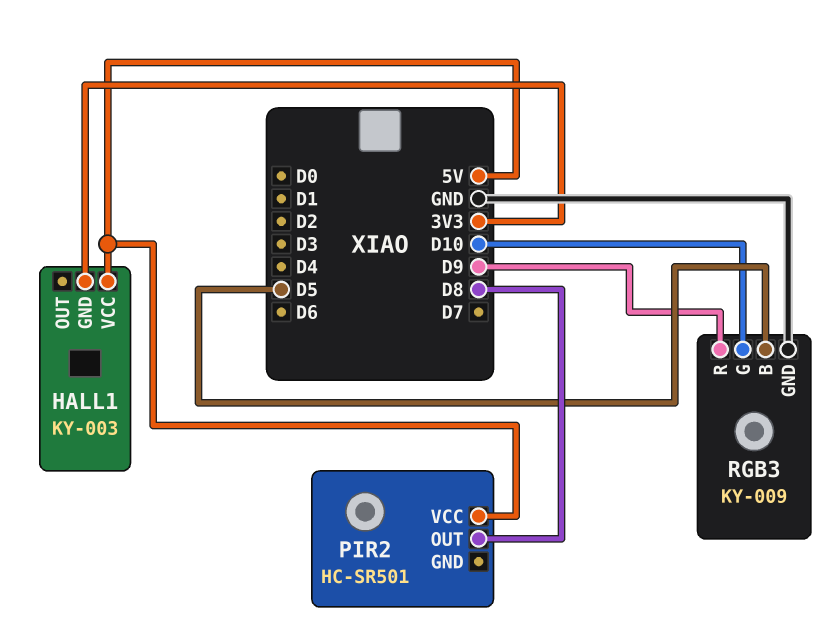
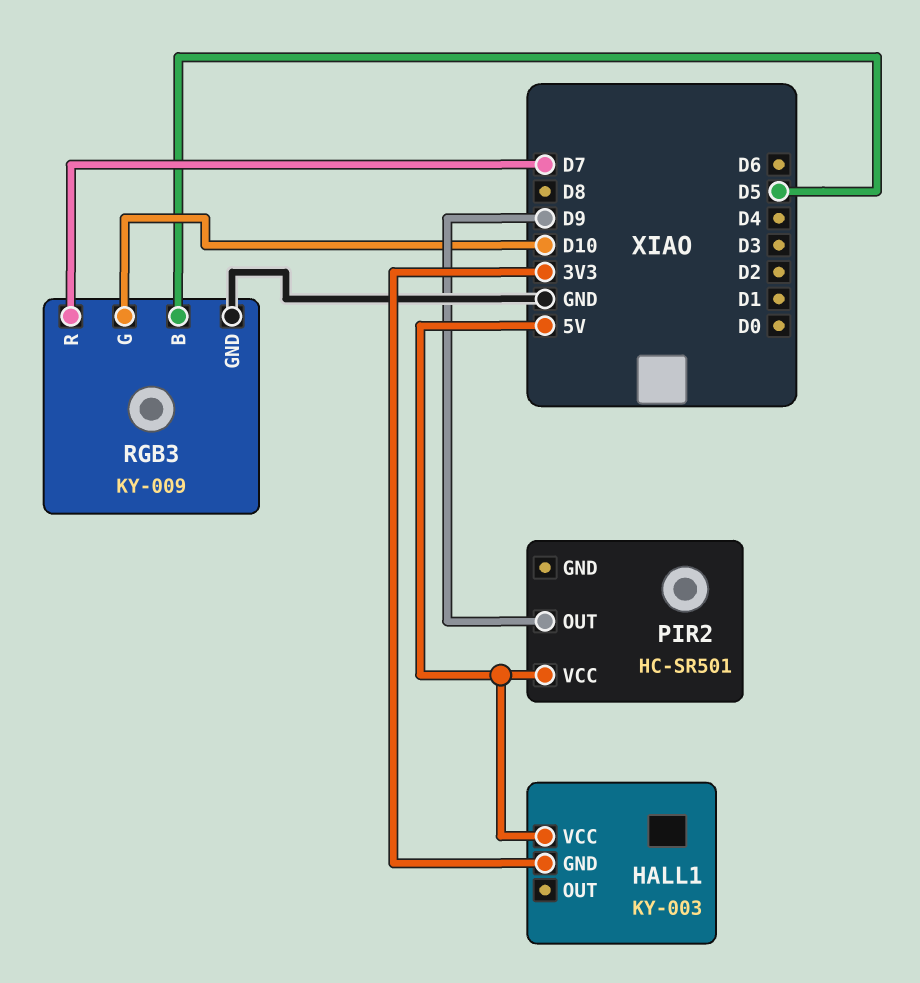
PIR2 pin OUT: D8 -> D9
RGB3 pin R: D9 -> D7

